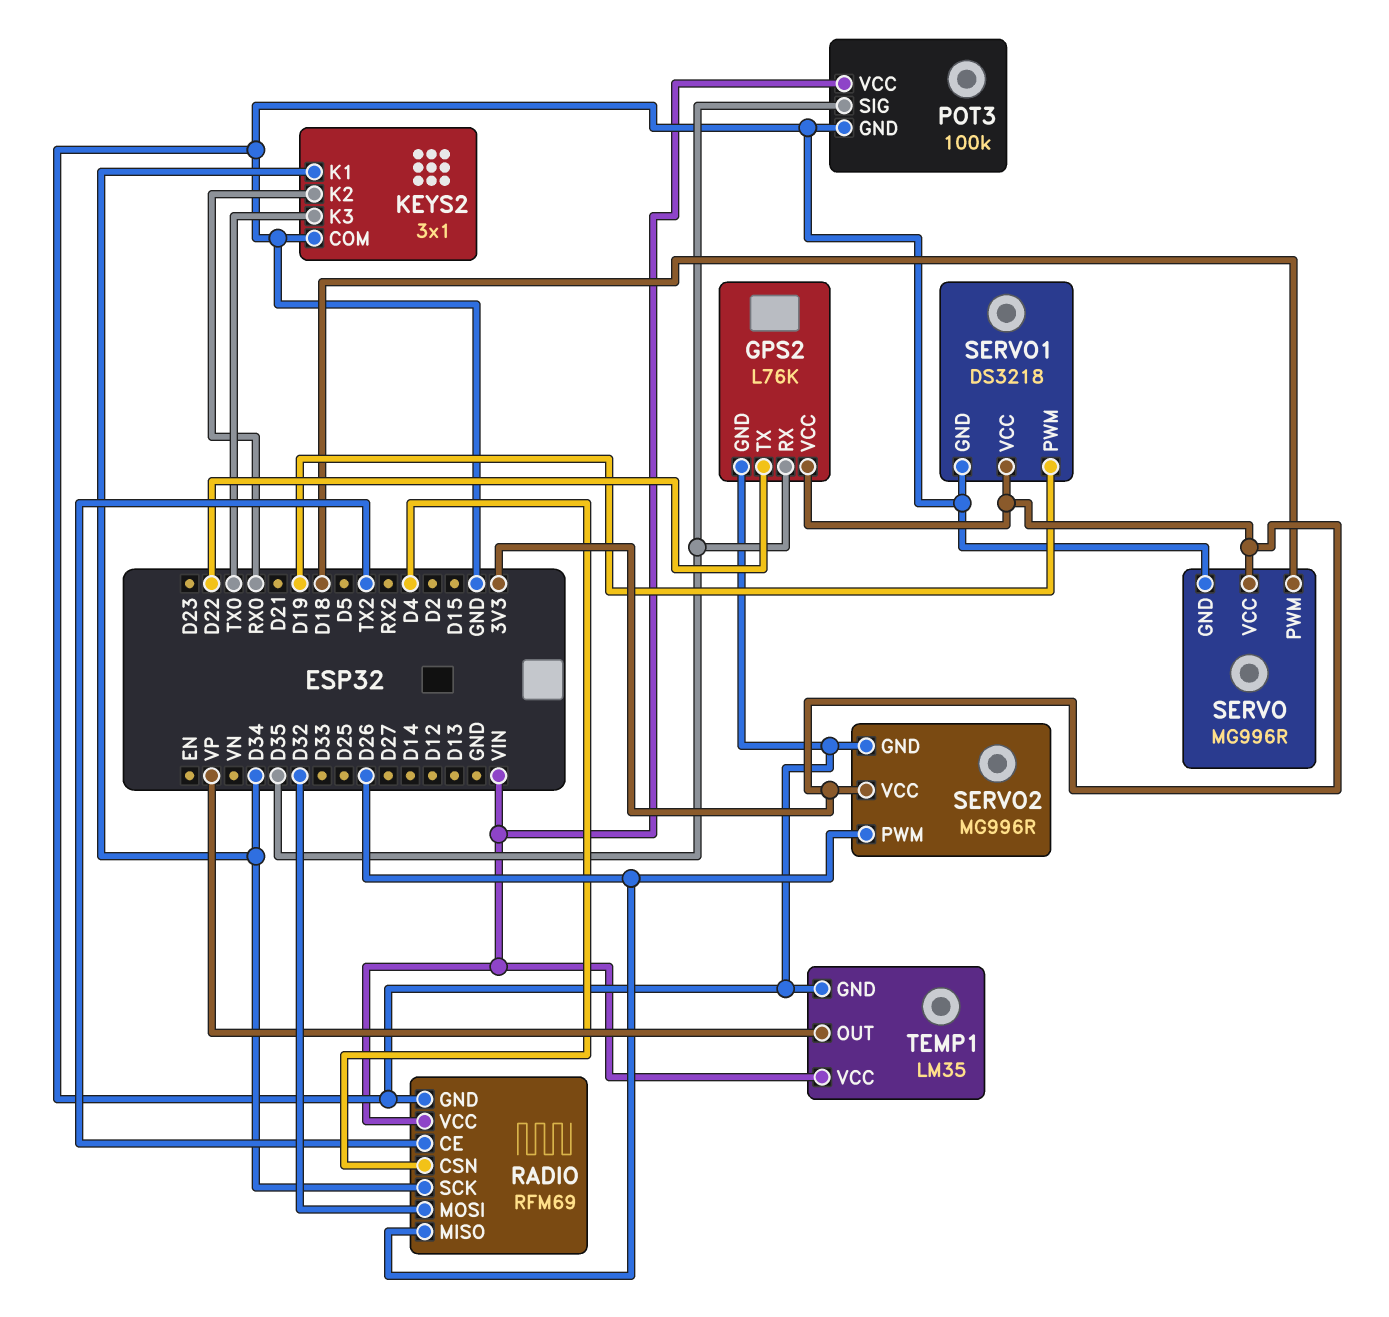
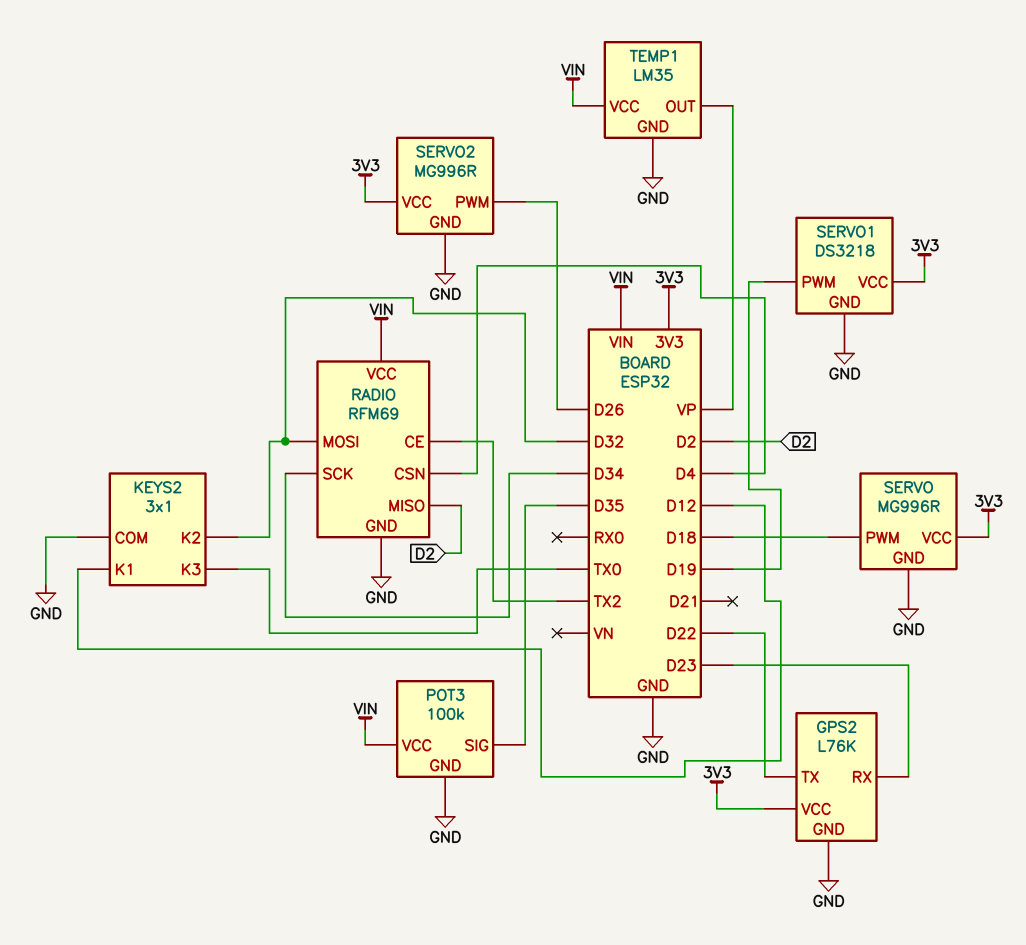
GPS2 pin RX: D35 -> D23
KEYS2 pin K1: D34 -> D12
KEYS2 pin K2: RX0 -> D32
RADIO pin MISO: D26 -> D2

